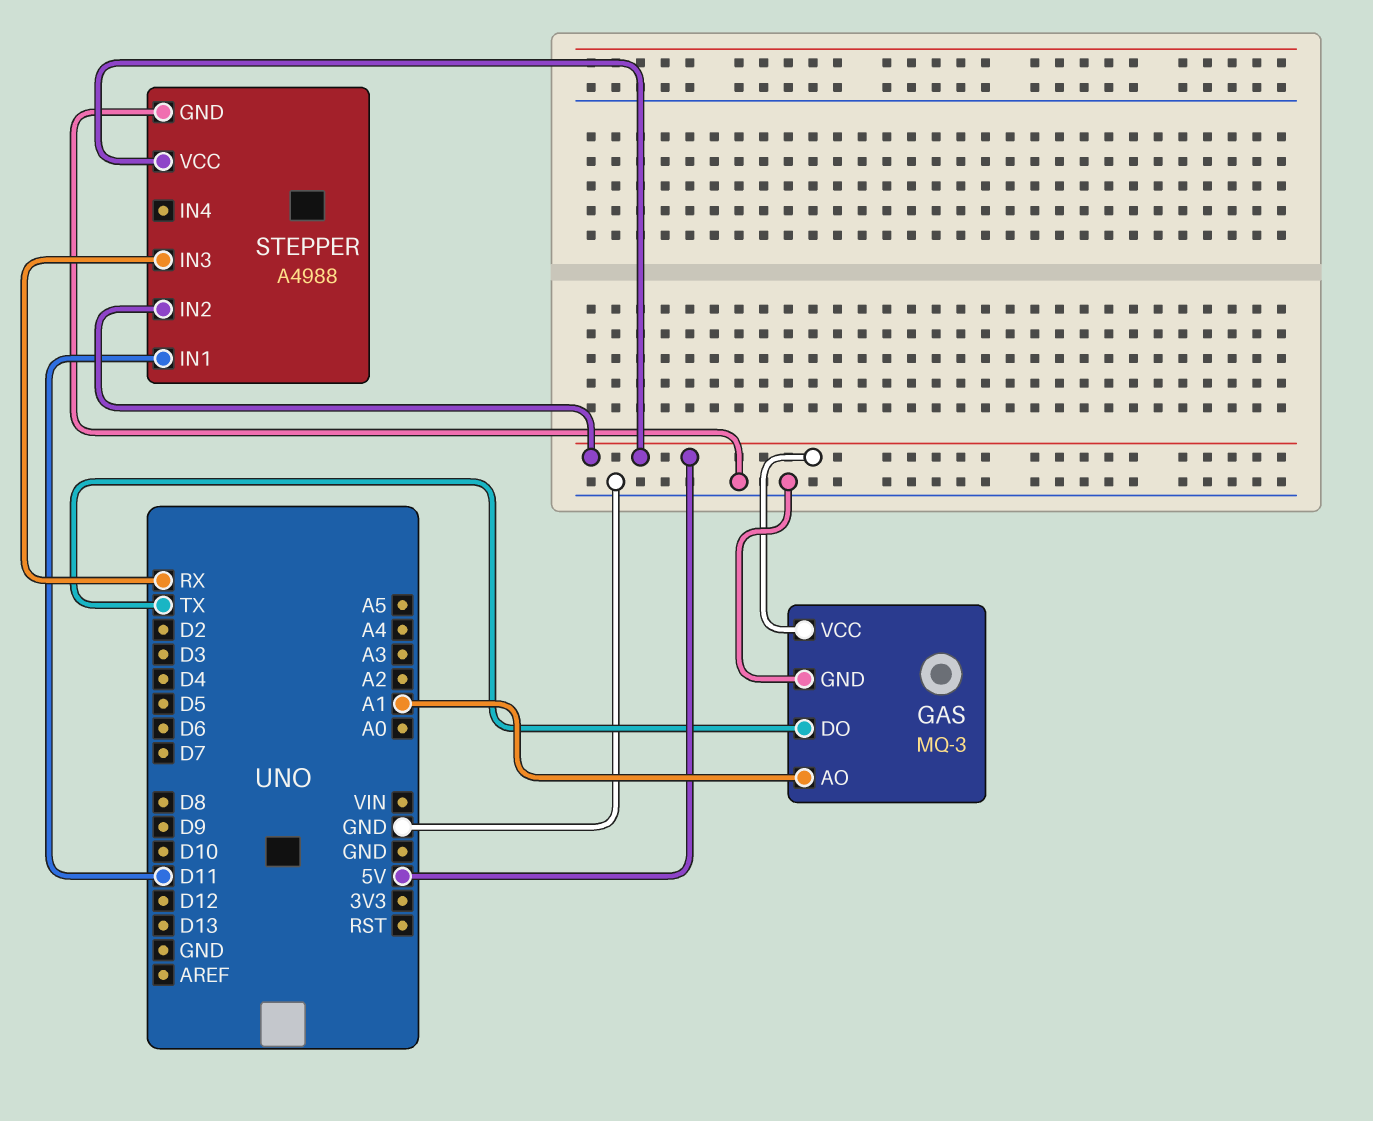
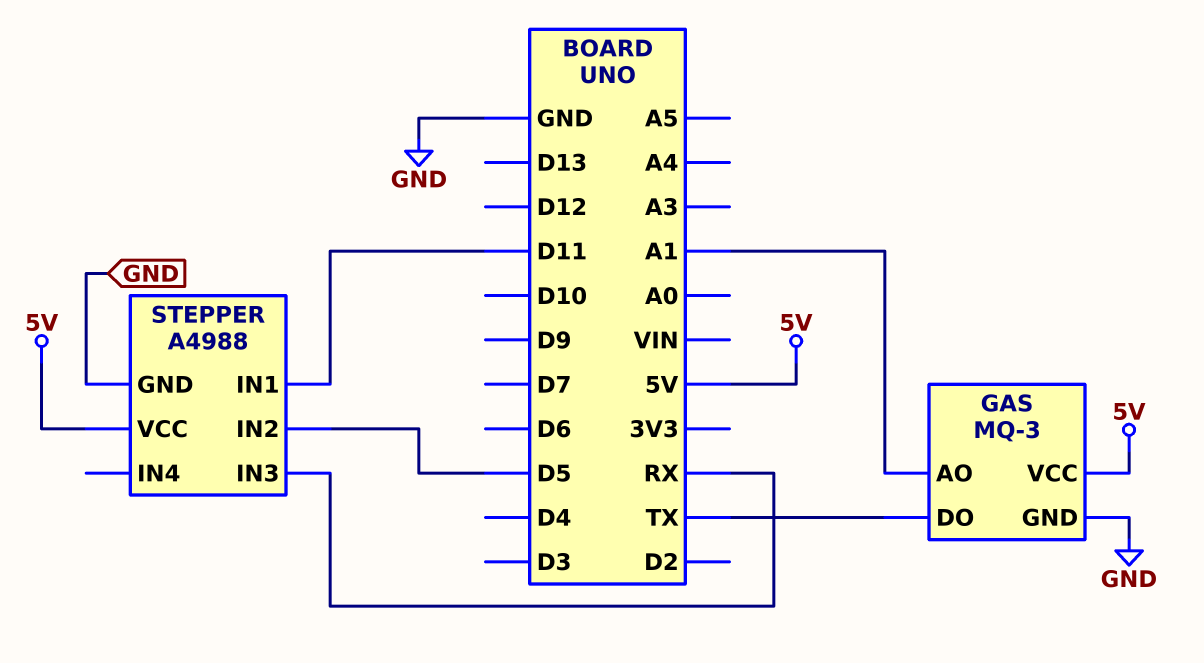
STEPPER pin IN2: 5V -> D5

